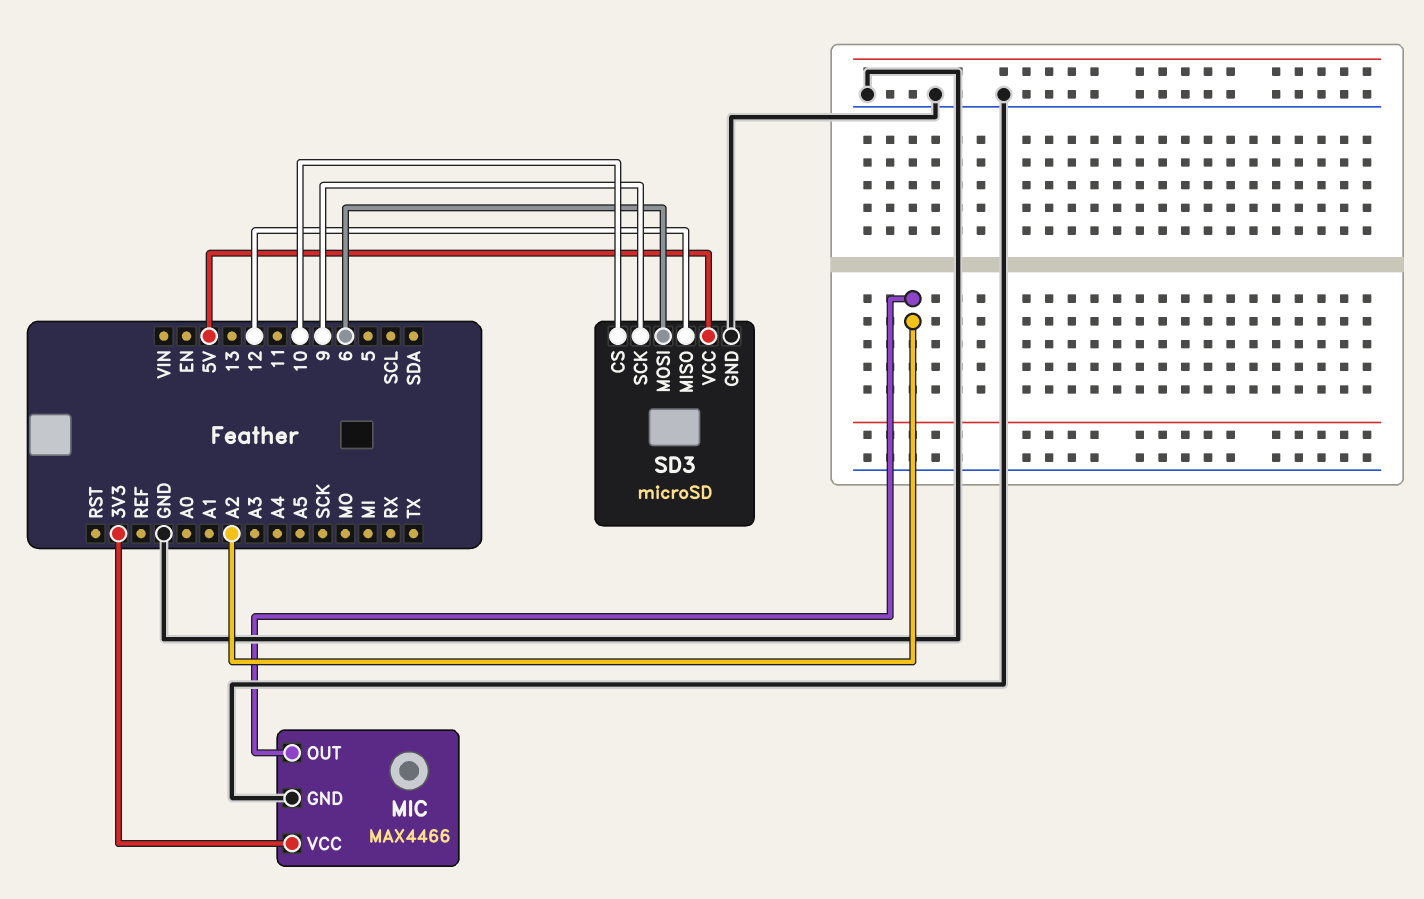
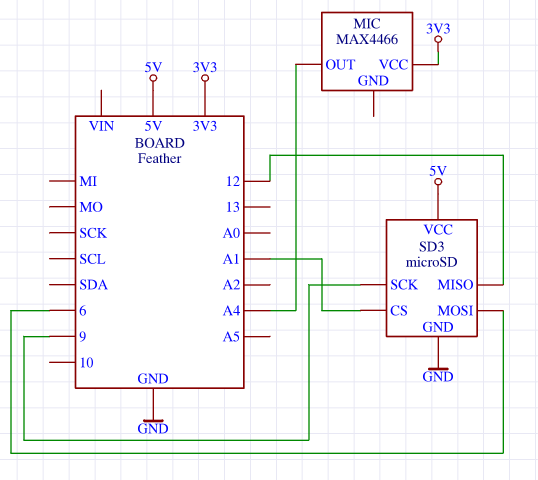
MIC pin GND: GND -> none
MIC pin OUT: A2 -> A4
SD3 pin CS: 10 -> A1

